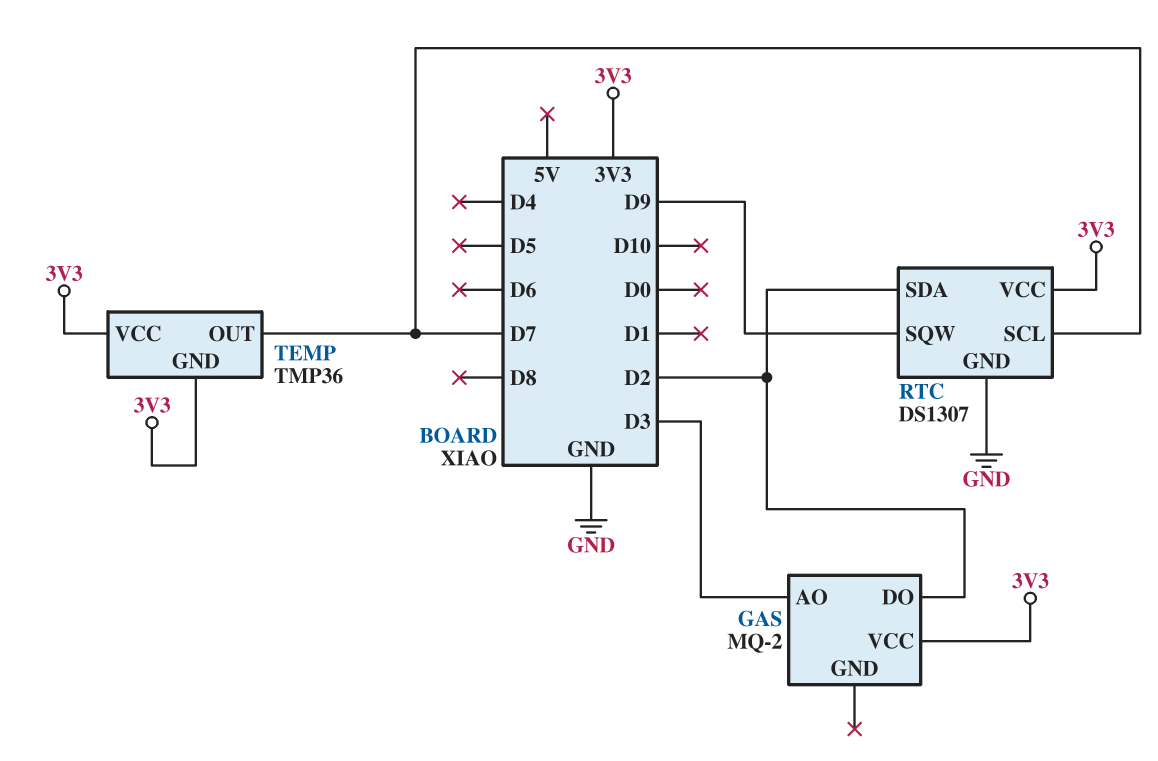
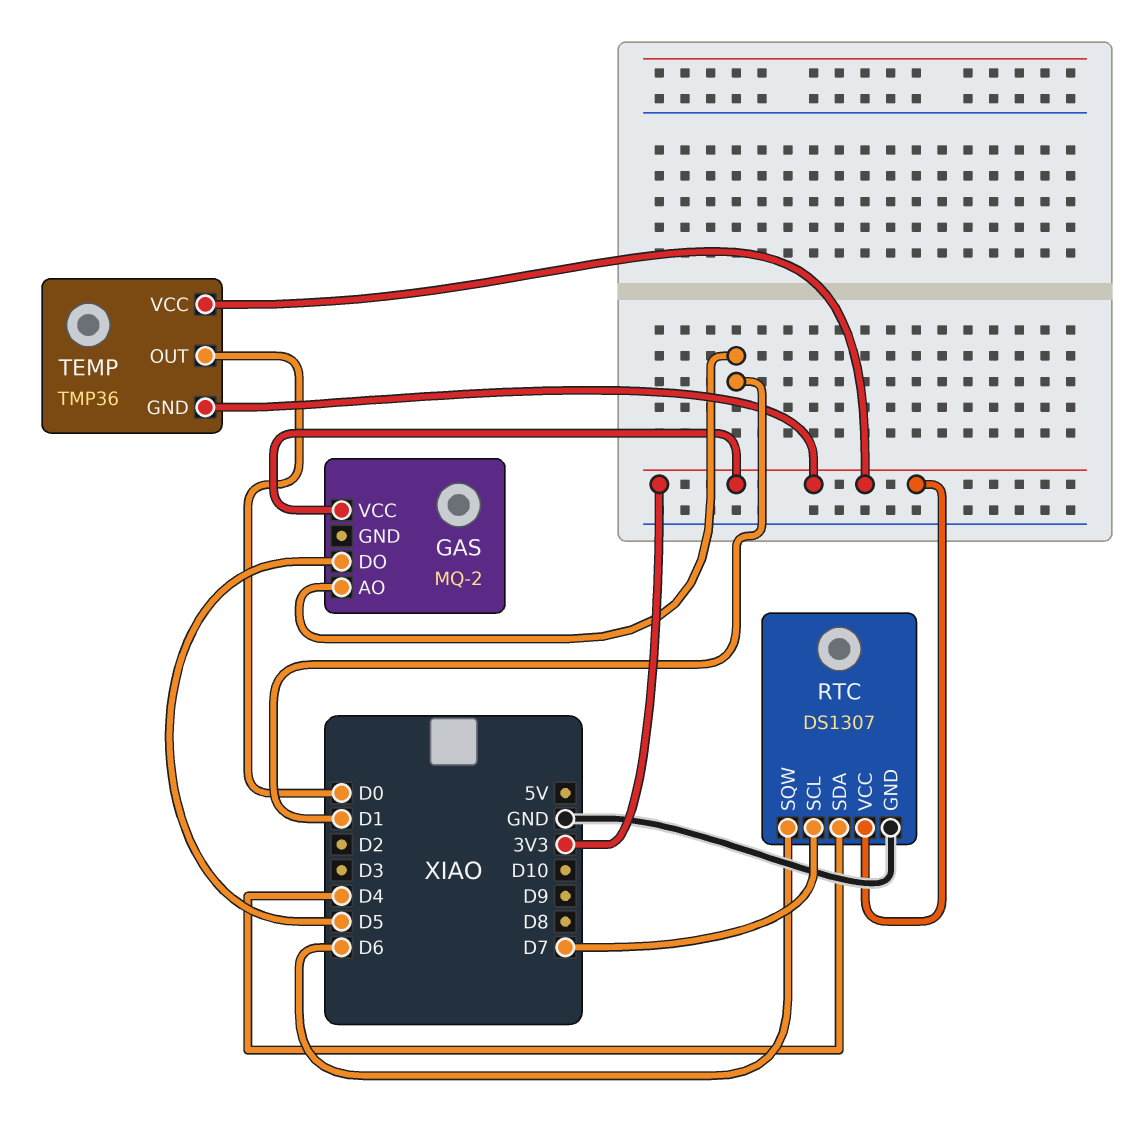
GAS pin AO: D3 -> D1
GAS pin DO: D2 -> D5
RTC pin SDA: D2 -> D4
RTC pin SQW: D9 -> D6
TEMP pin OUT: D7 -> D0

